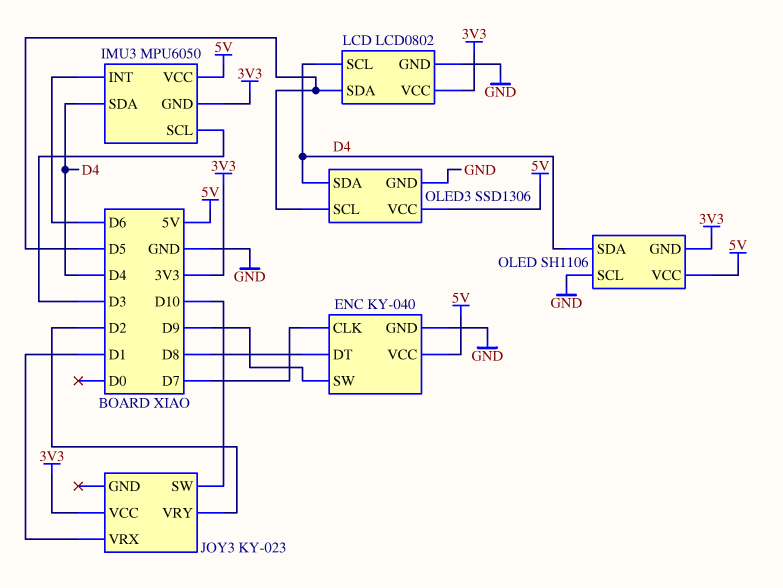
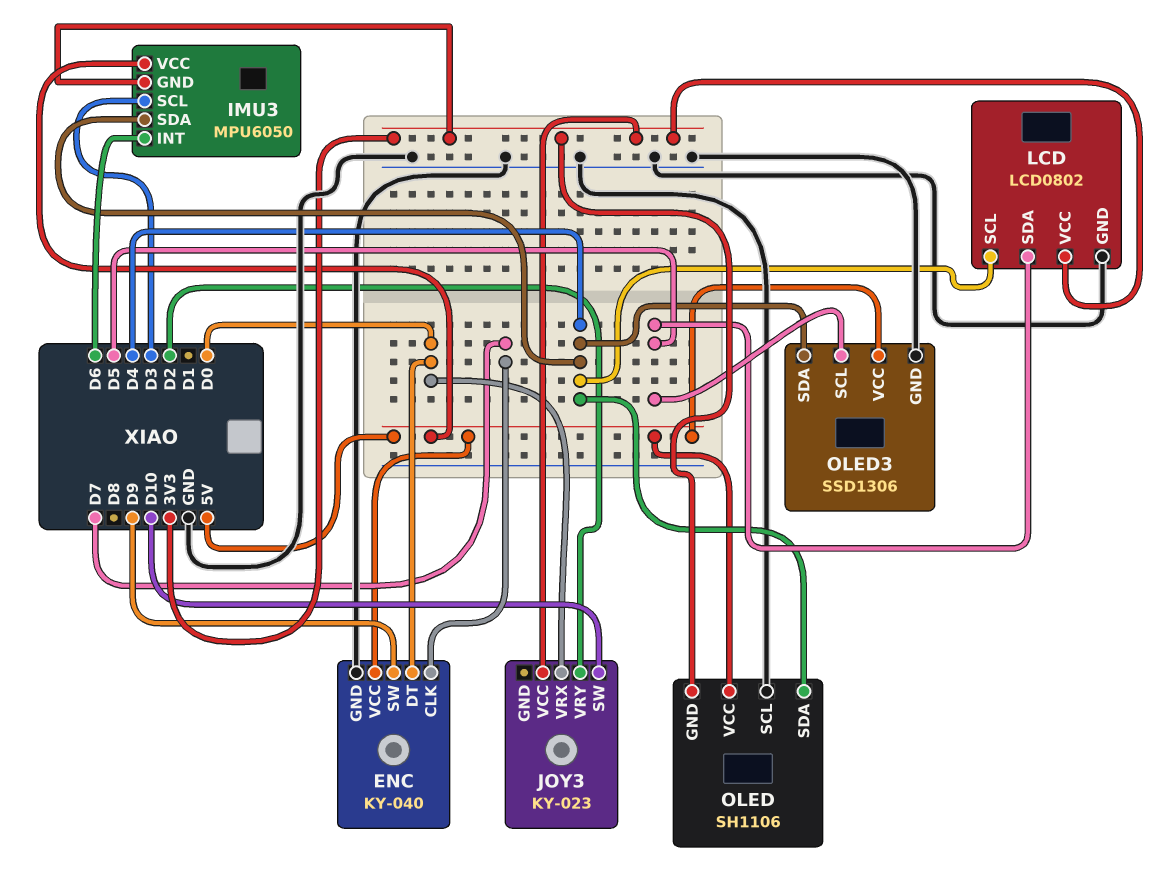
ENC pin DT: D8 -> D0
JOY3 pin VRX: D1 -> D0

